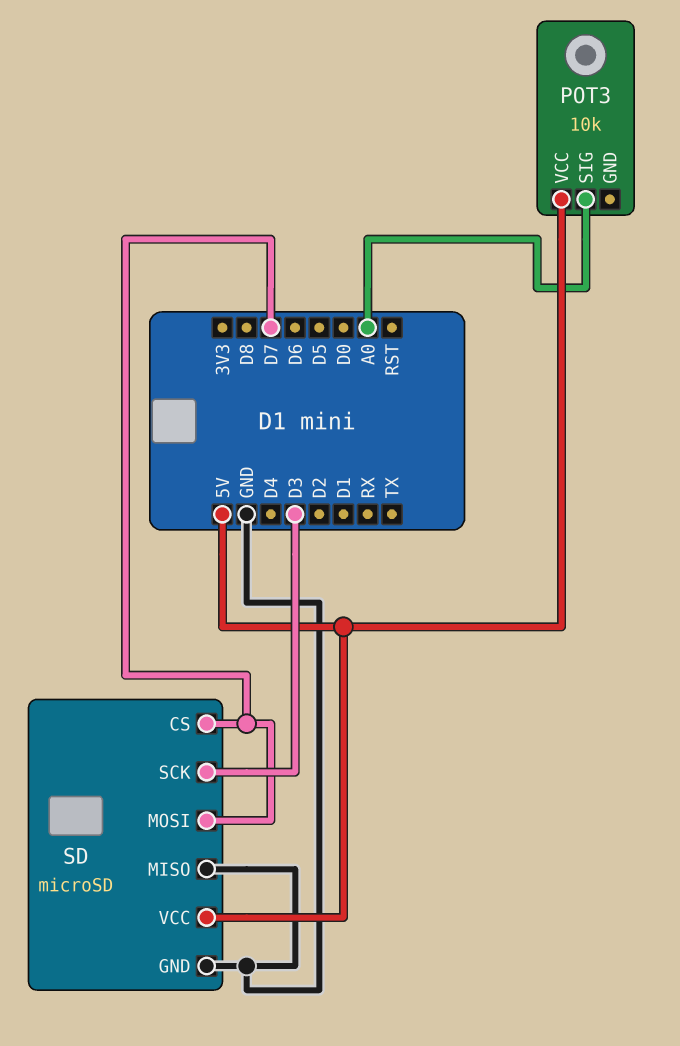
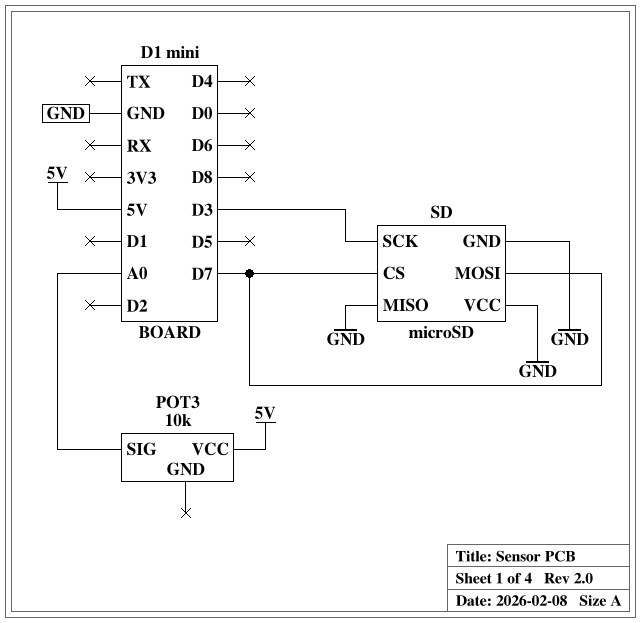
SD pin VCC: 5V -> GND

